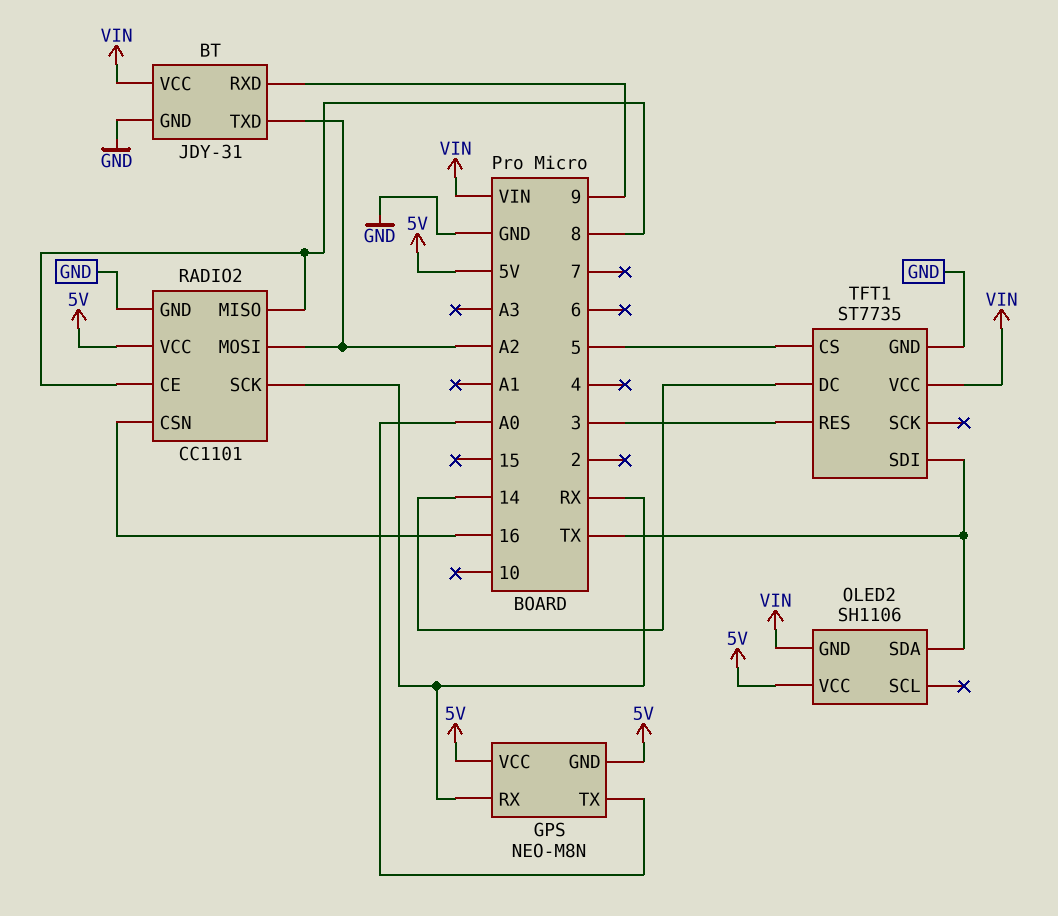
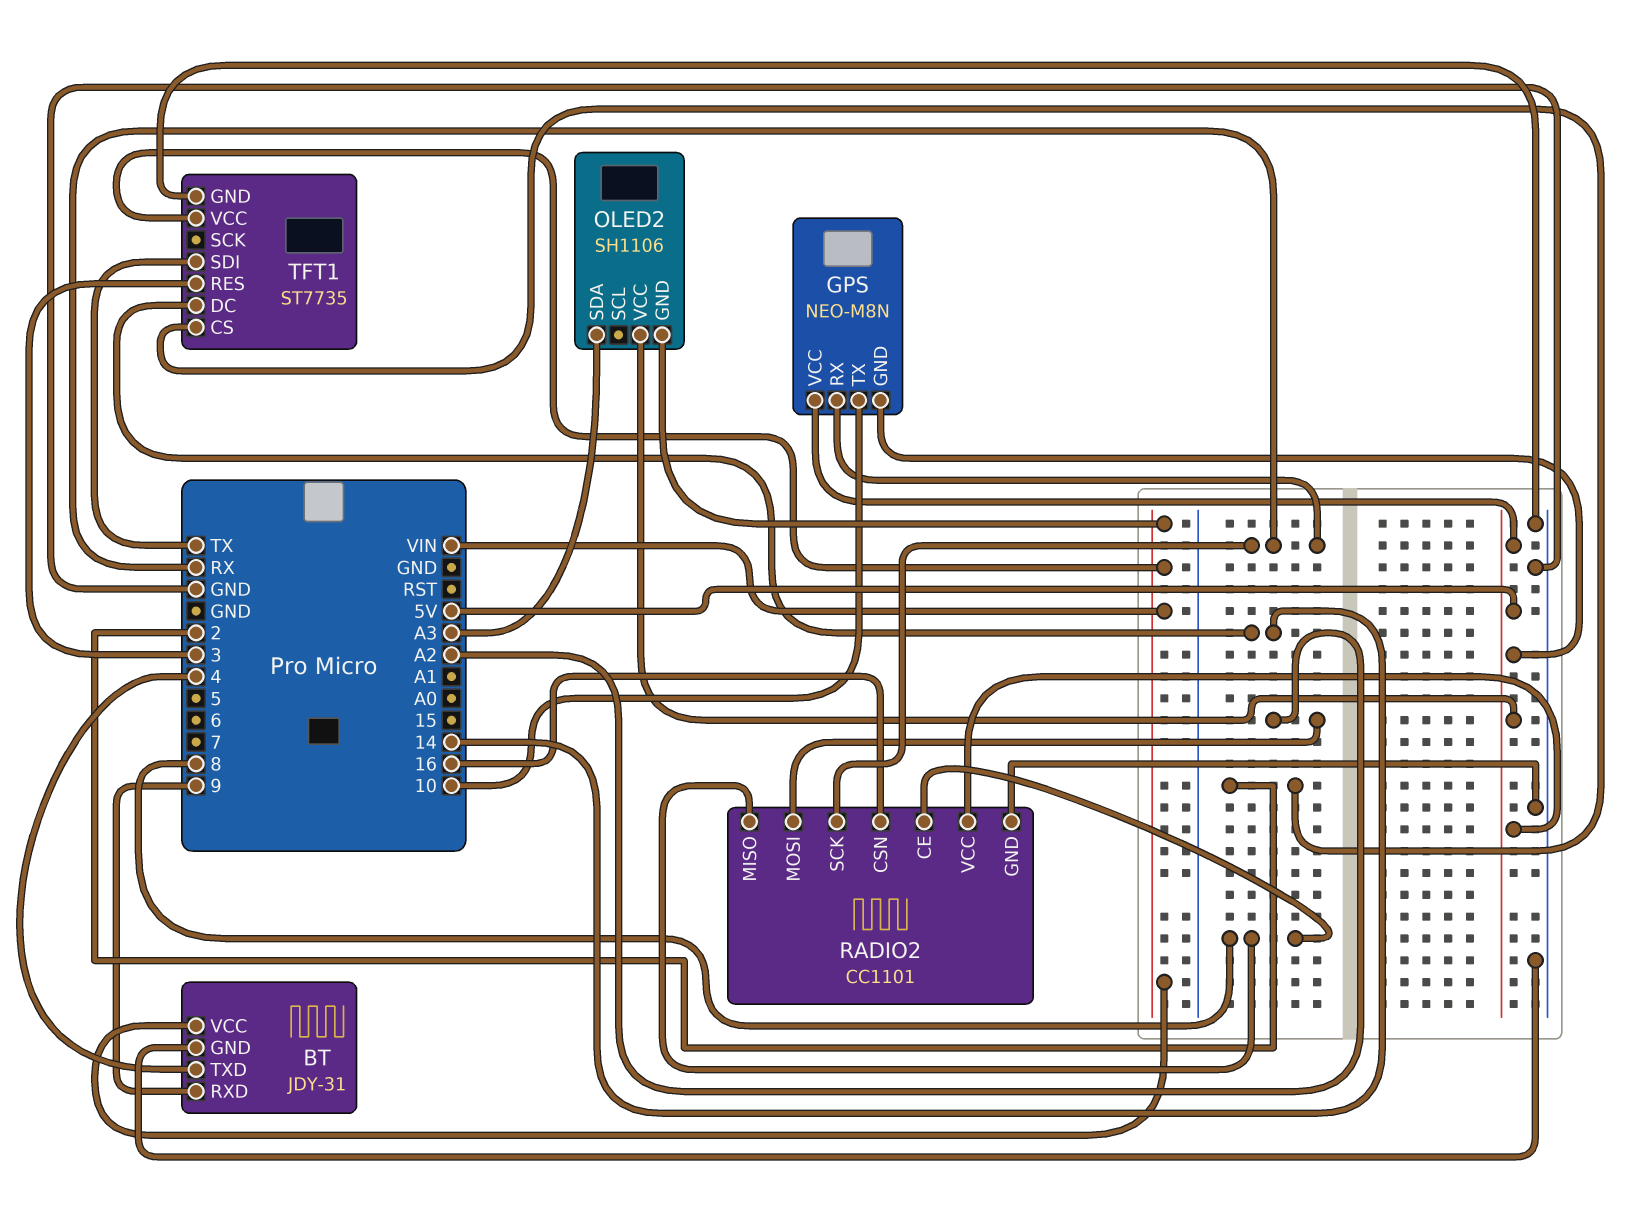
BT pin TXD: A2 -> 4
GPS pin TX: A0 -> 10
OLED2 pin SDA: TX -> A3
TFT1 pin CS: 5 -> 2

